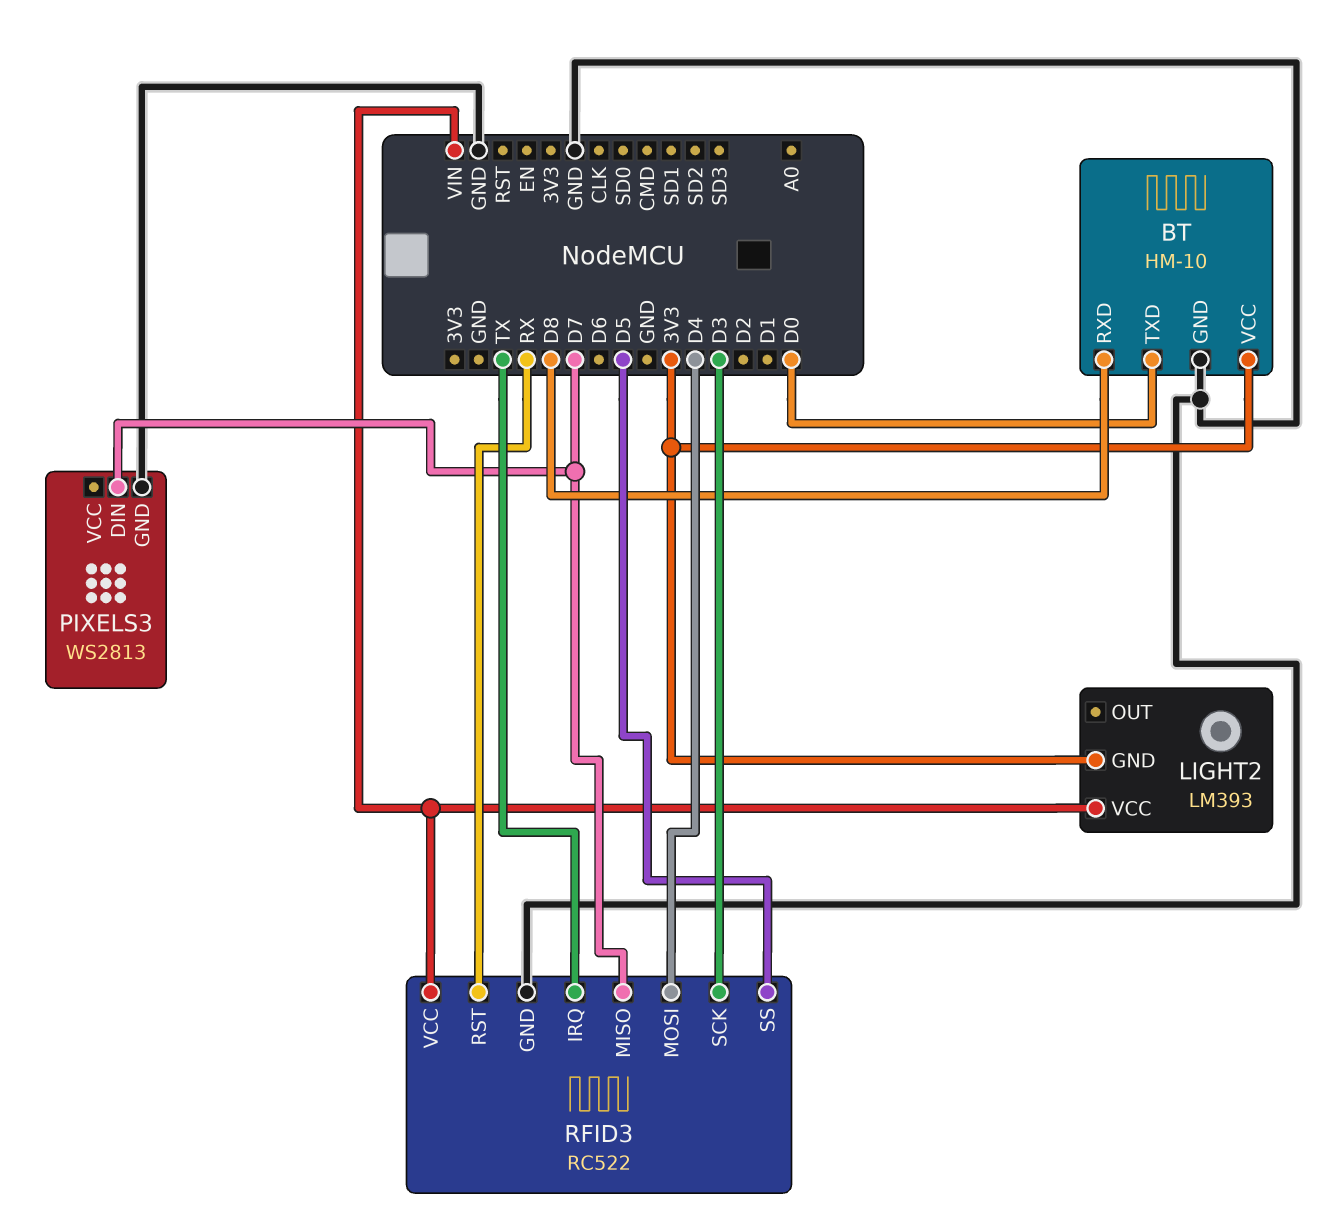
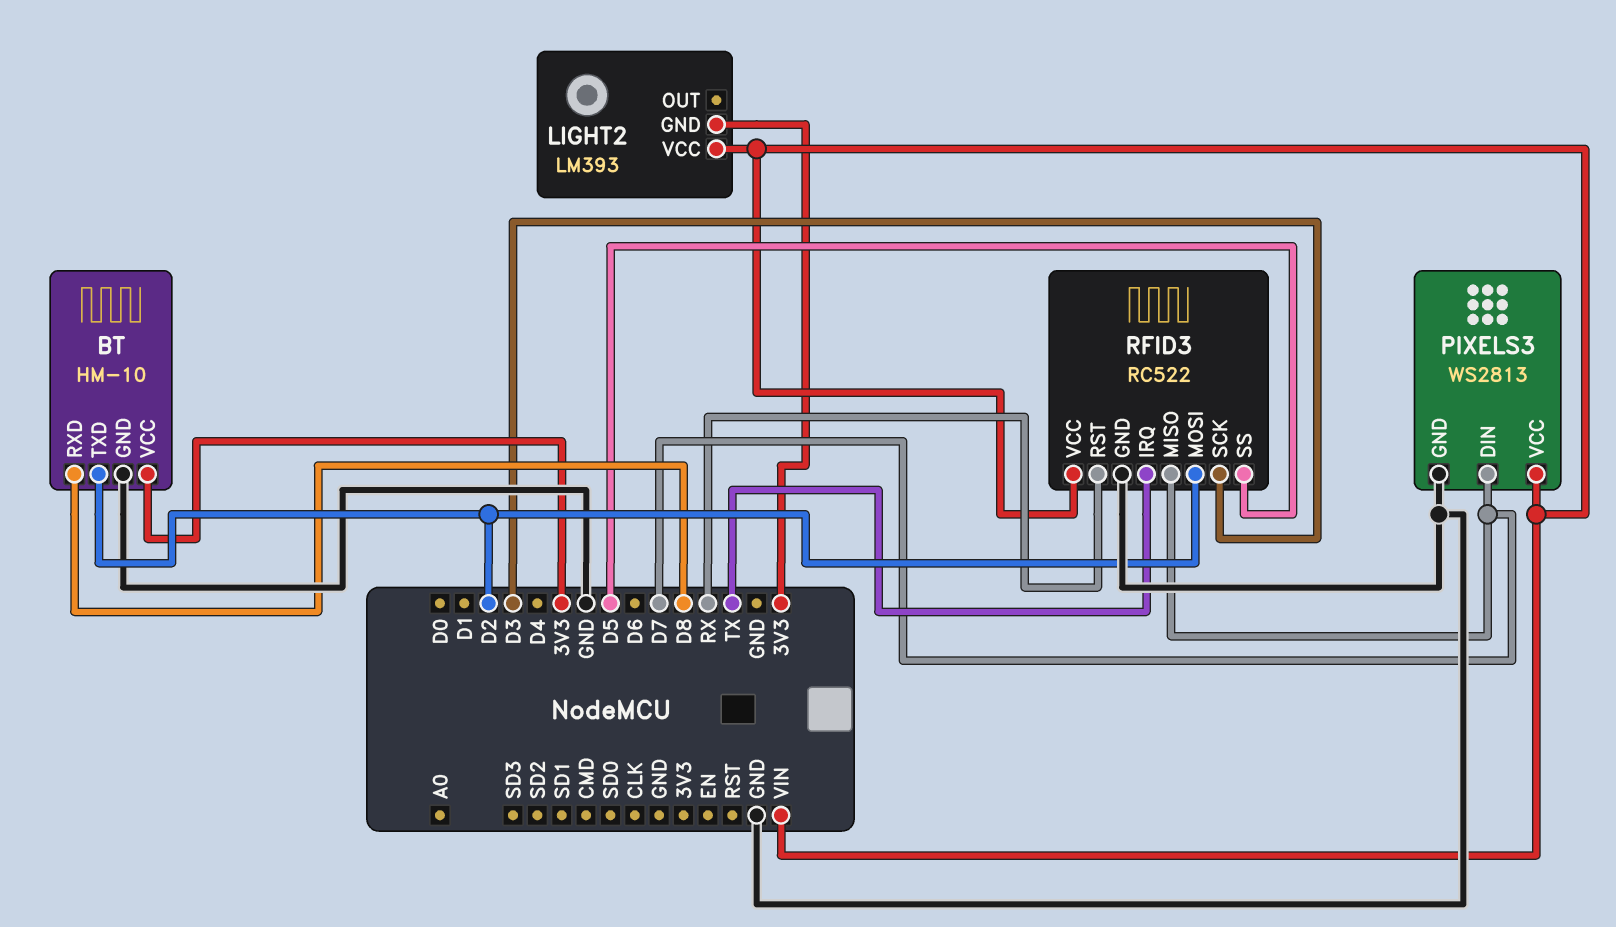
BT pin TXD: D0 -> D2
PIXELS3 pin VCC: none -> VIN
RFID3 pin MOSI: D4 -> D2

